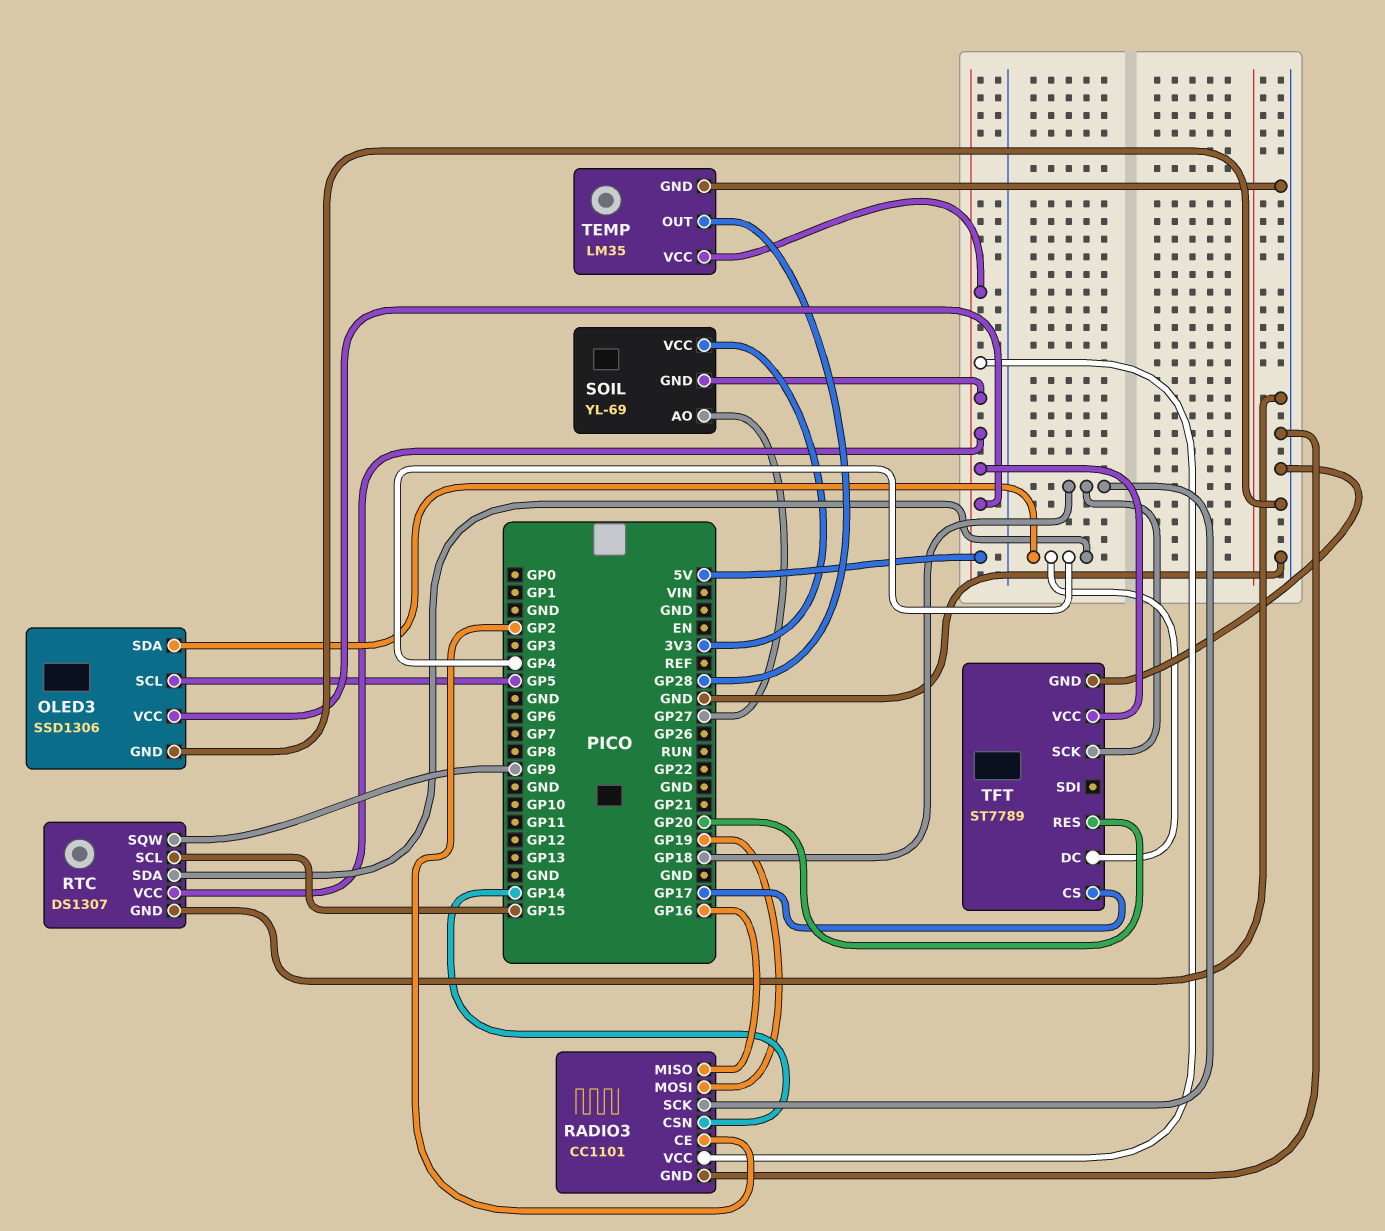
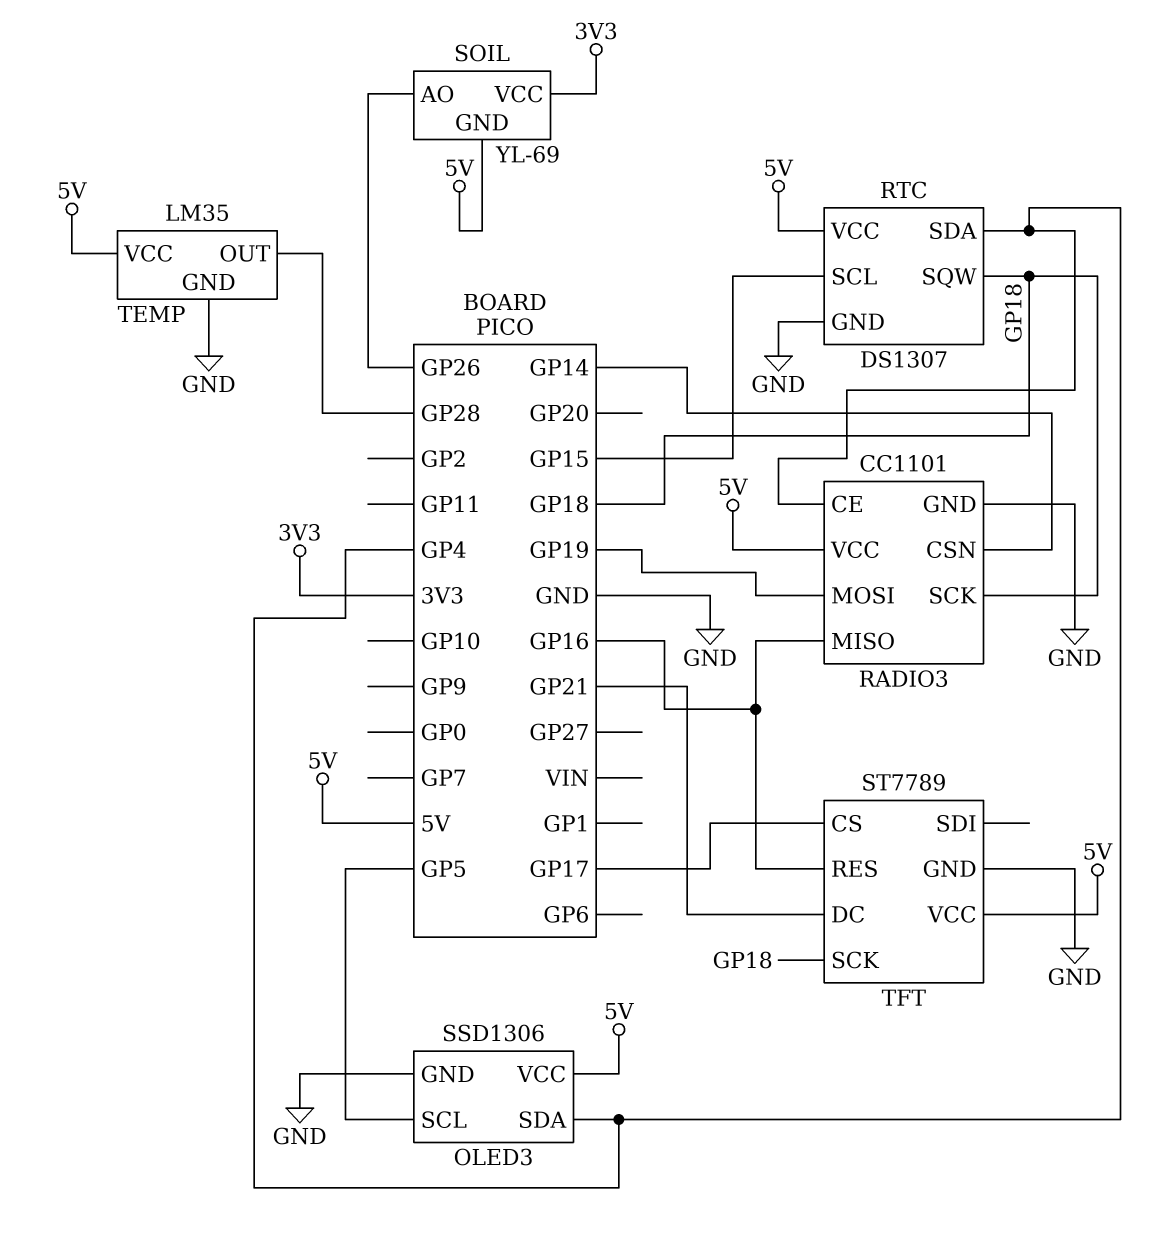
RADIO3 pin CE: GP2 -> GP4
RTC pin SQW: GP9 -> GP18
SOIL pin AO: GP27 -> GP26
TFT pin DC: GP4 -> GP21
TFT pin RES: GP20 -> GP16

